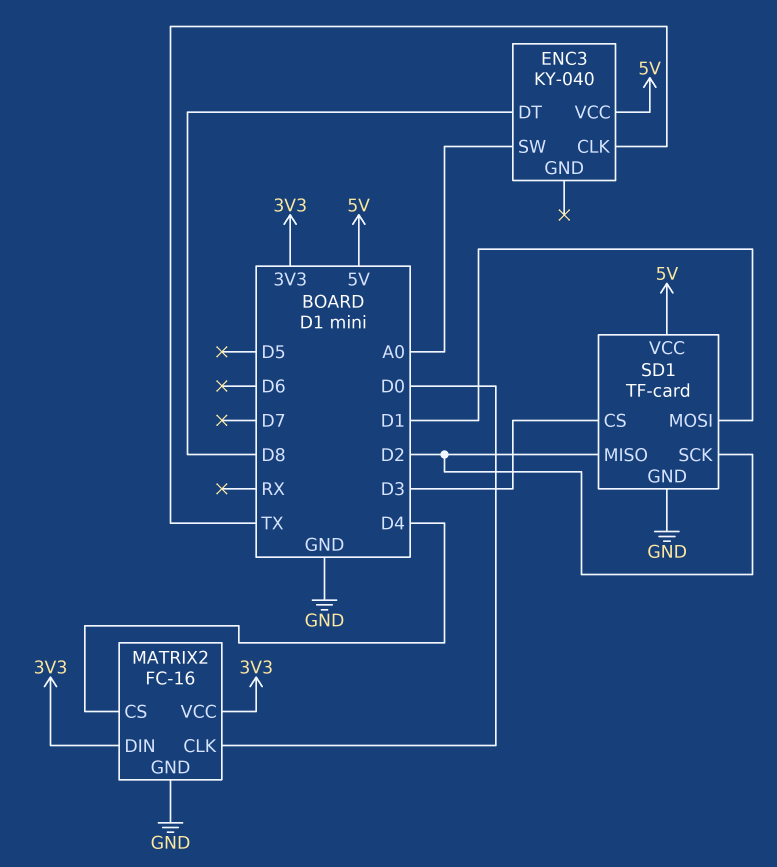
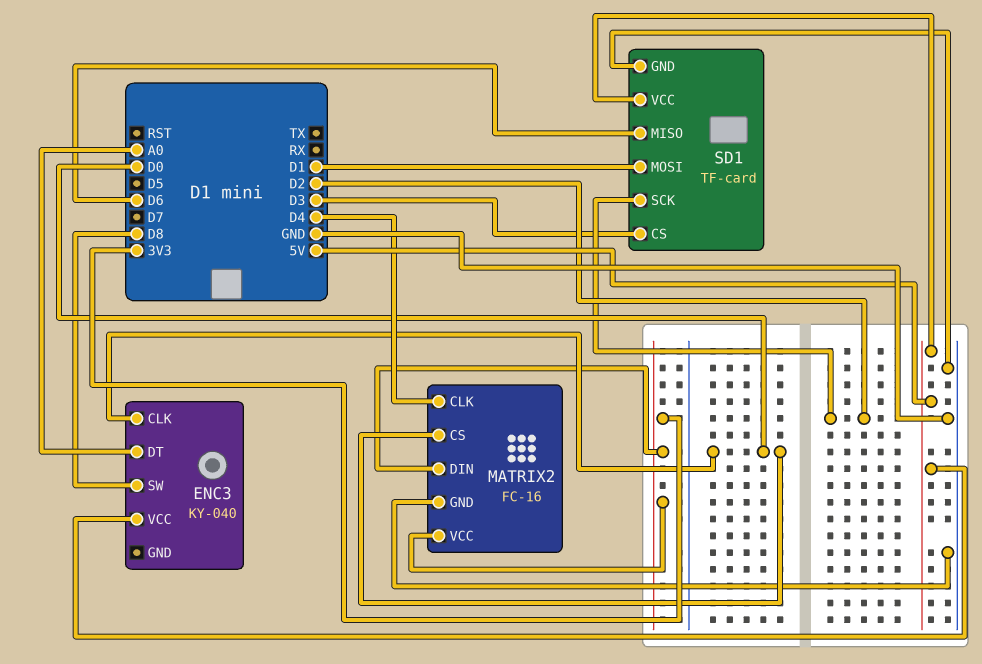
ENC3 pin CLK: TX -> D0
ENC3 pin DT: D8 -> A0
ENC3 pin SW: A0 -> D8
MATRIX2 pin CLK: D0 -> D4
MATRIX2 pin CS: D4 -> D0
SD1 pin MISO: D2 -> D6

